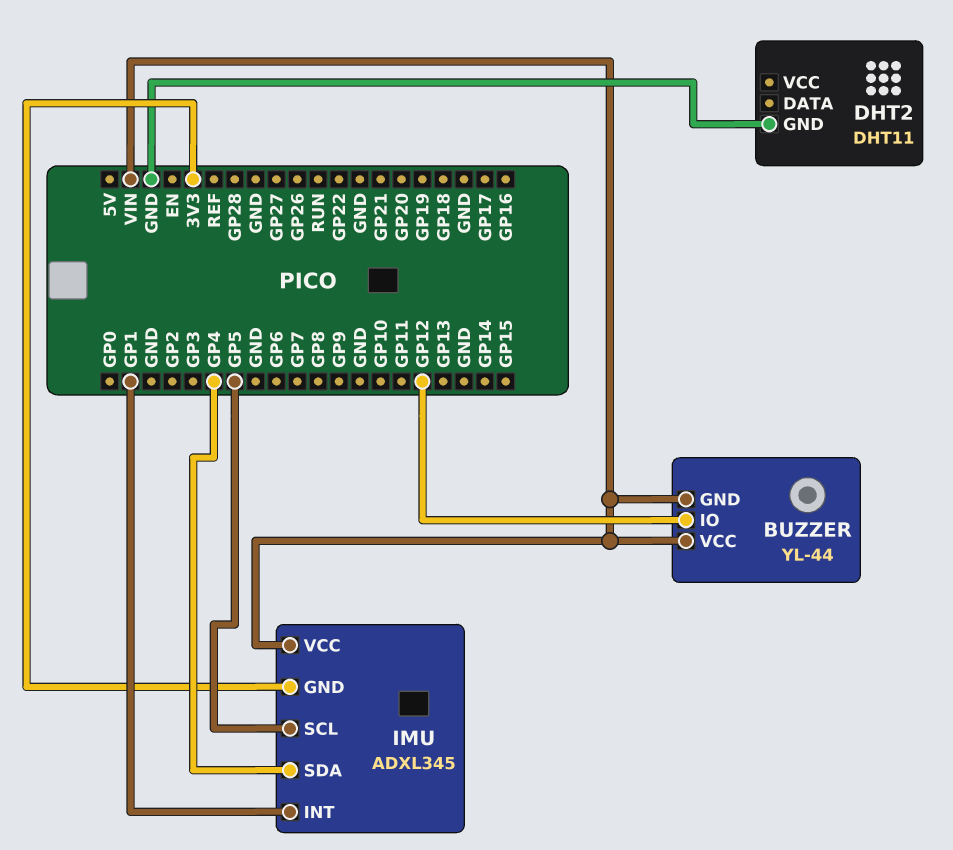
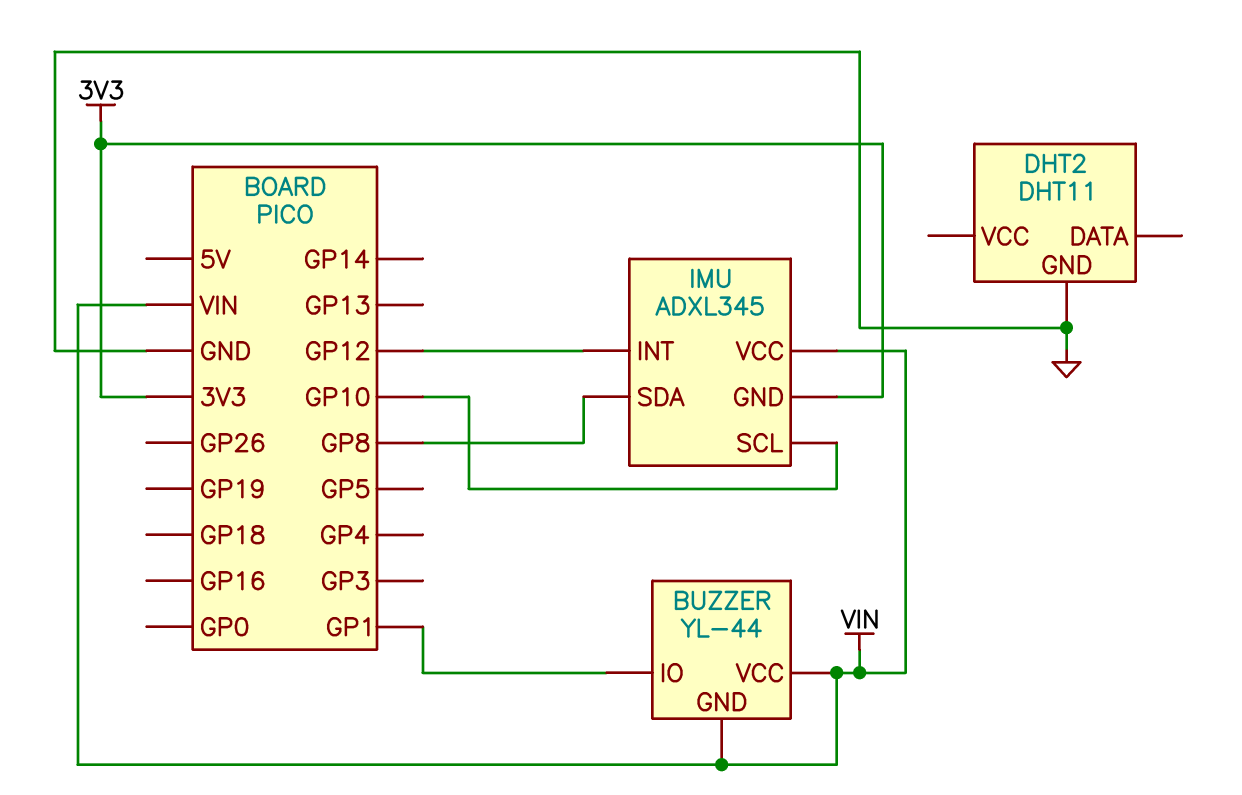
BUZZER pin IO: GP12 -> GP1
IMU pin INT: GP1 -> GP12
IMU pin SCL: GP5 -> GP10
IMU pin SDA: GP4 -> GP8

